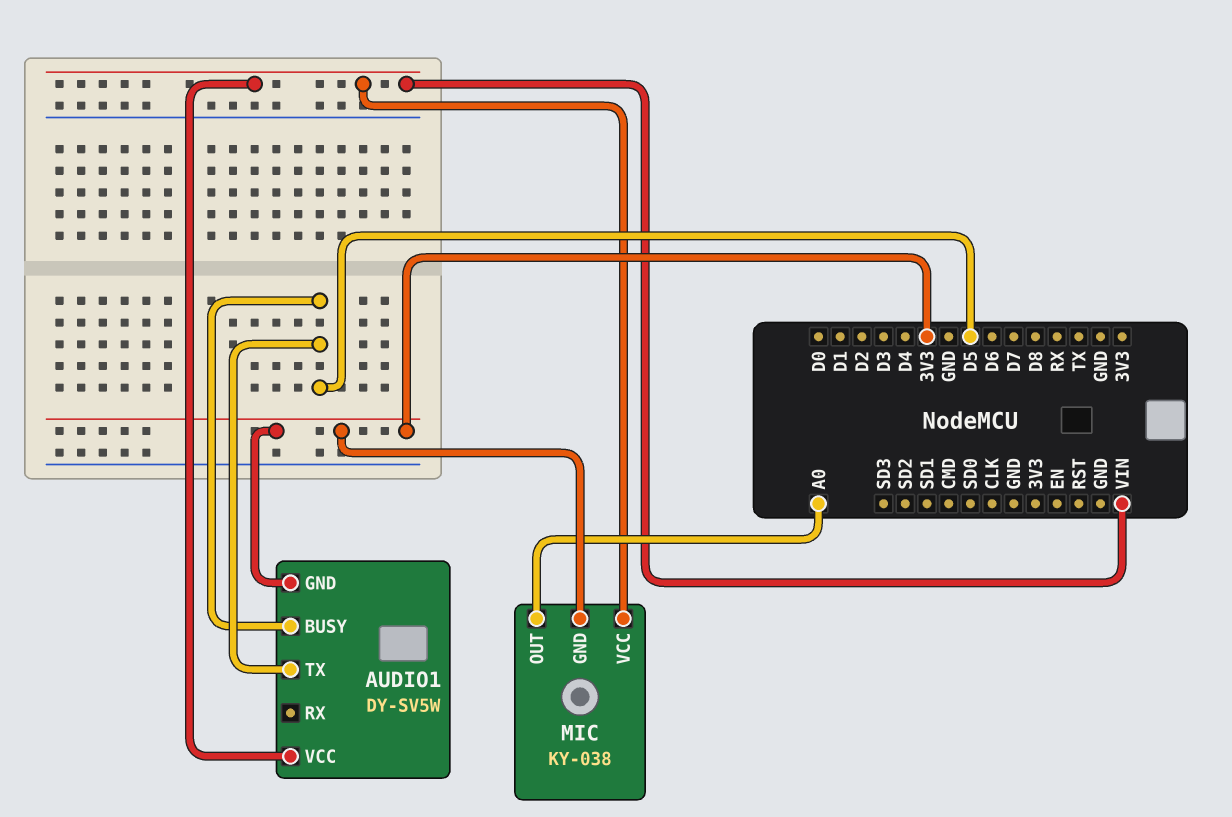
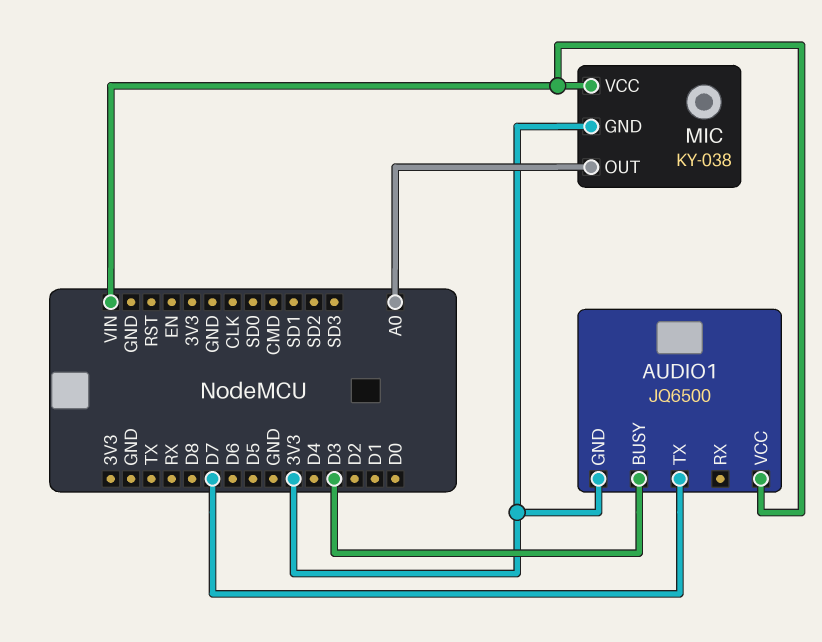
AUDIO1: DY-SV5W -> JQ6500
AUDIO1 pin BUSY: D5 -> D3
AUDIO1 pin TX: D5 -> D7

